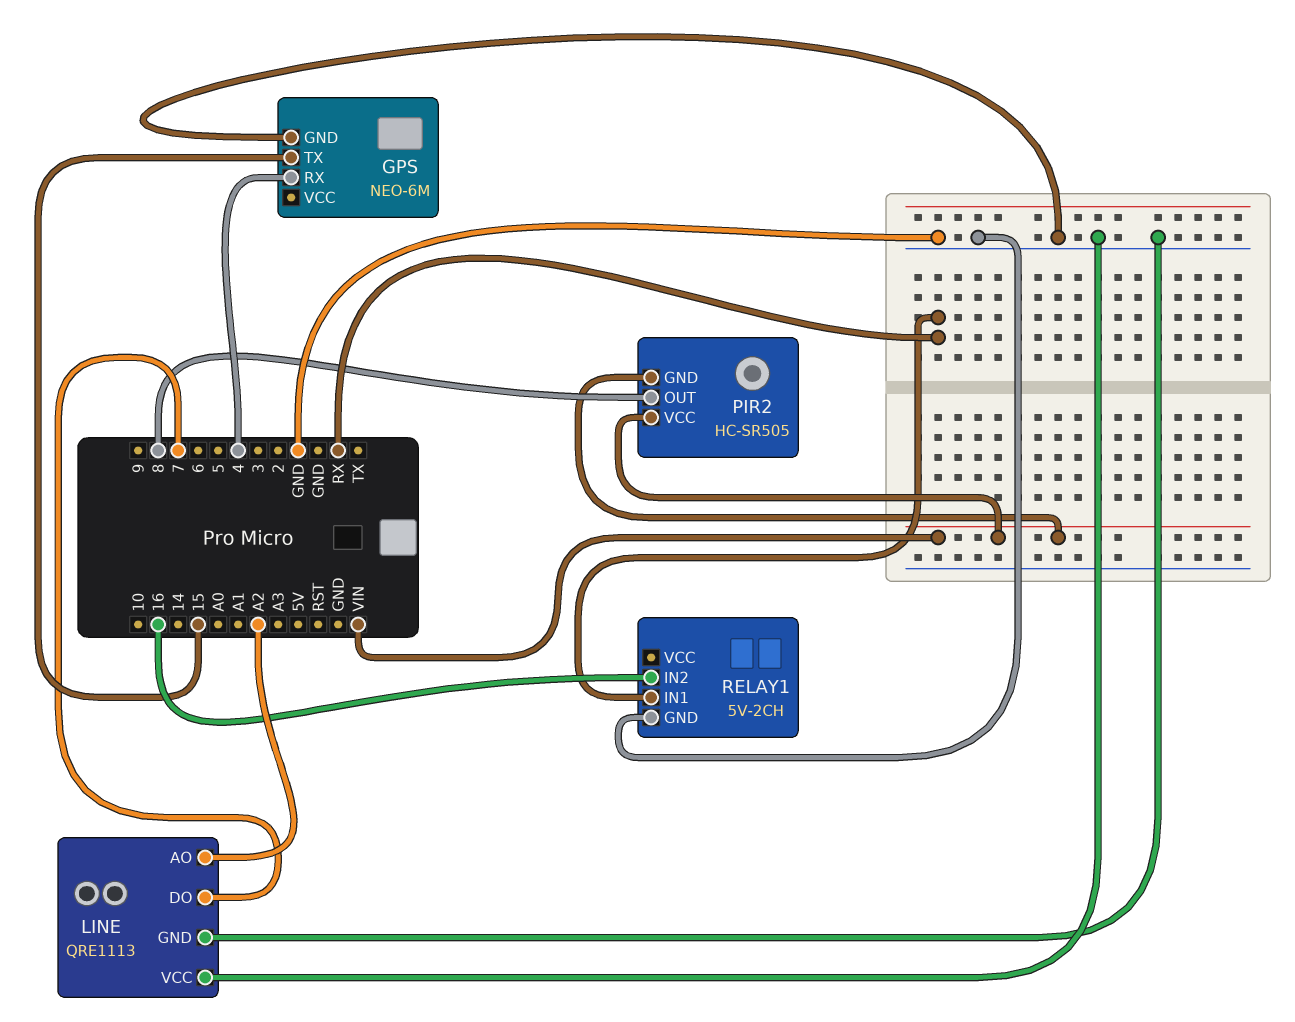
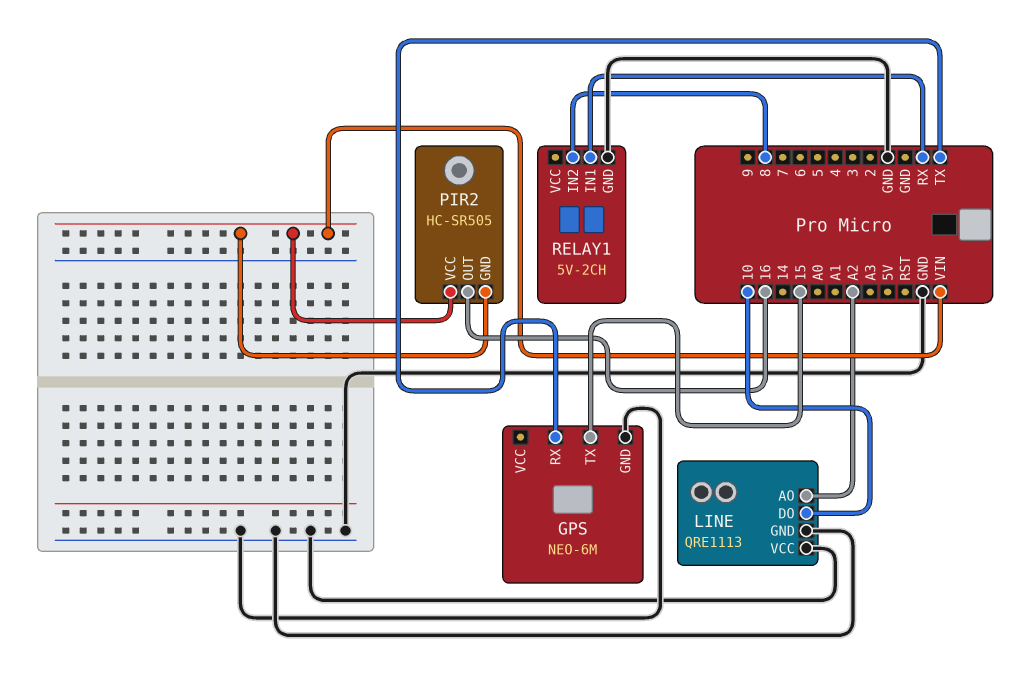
GPS pin RX: 4 -> TX
LINE pin DO: 7 -> 10
PIR2 pin OUT: 8 -> 16
RELAY1 pin IN2: 16 -> 8

